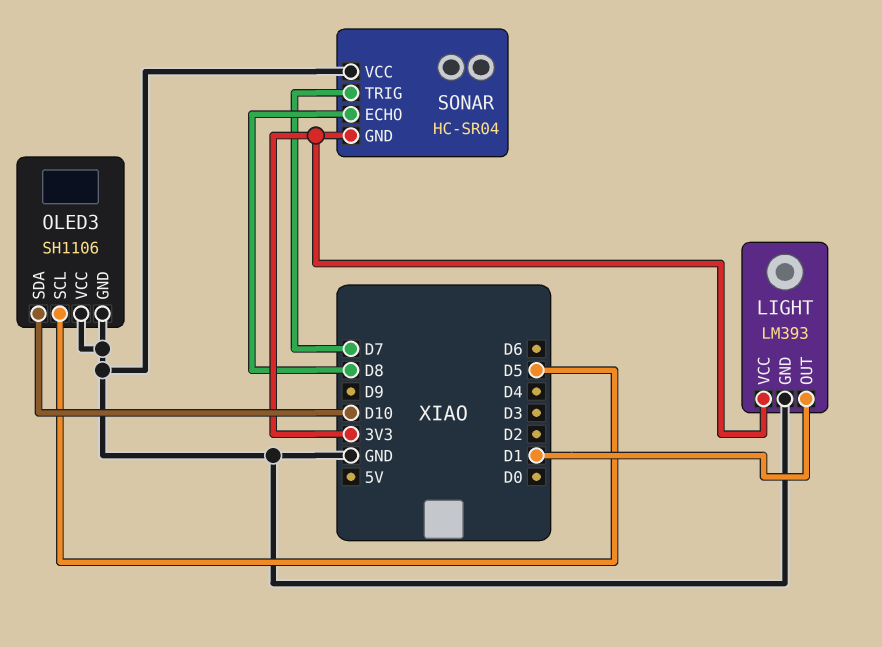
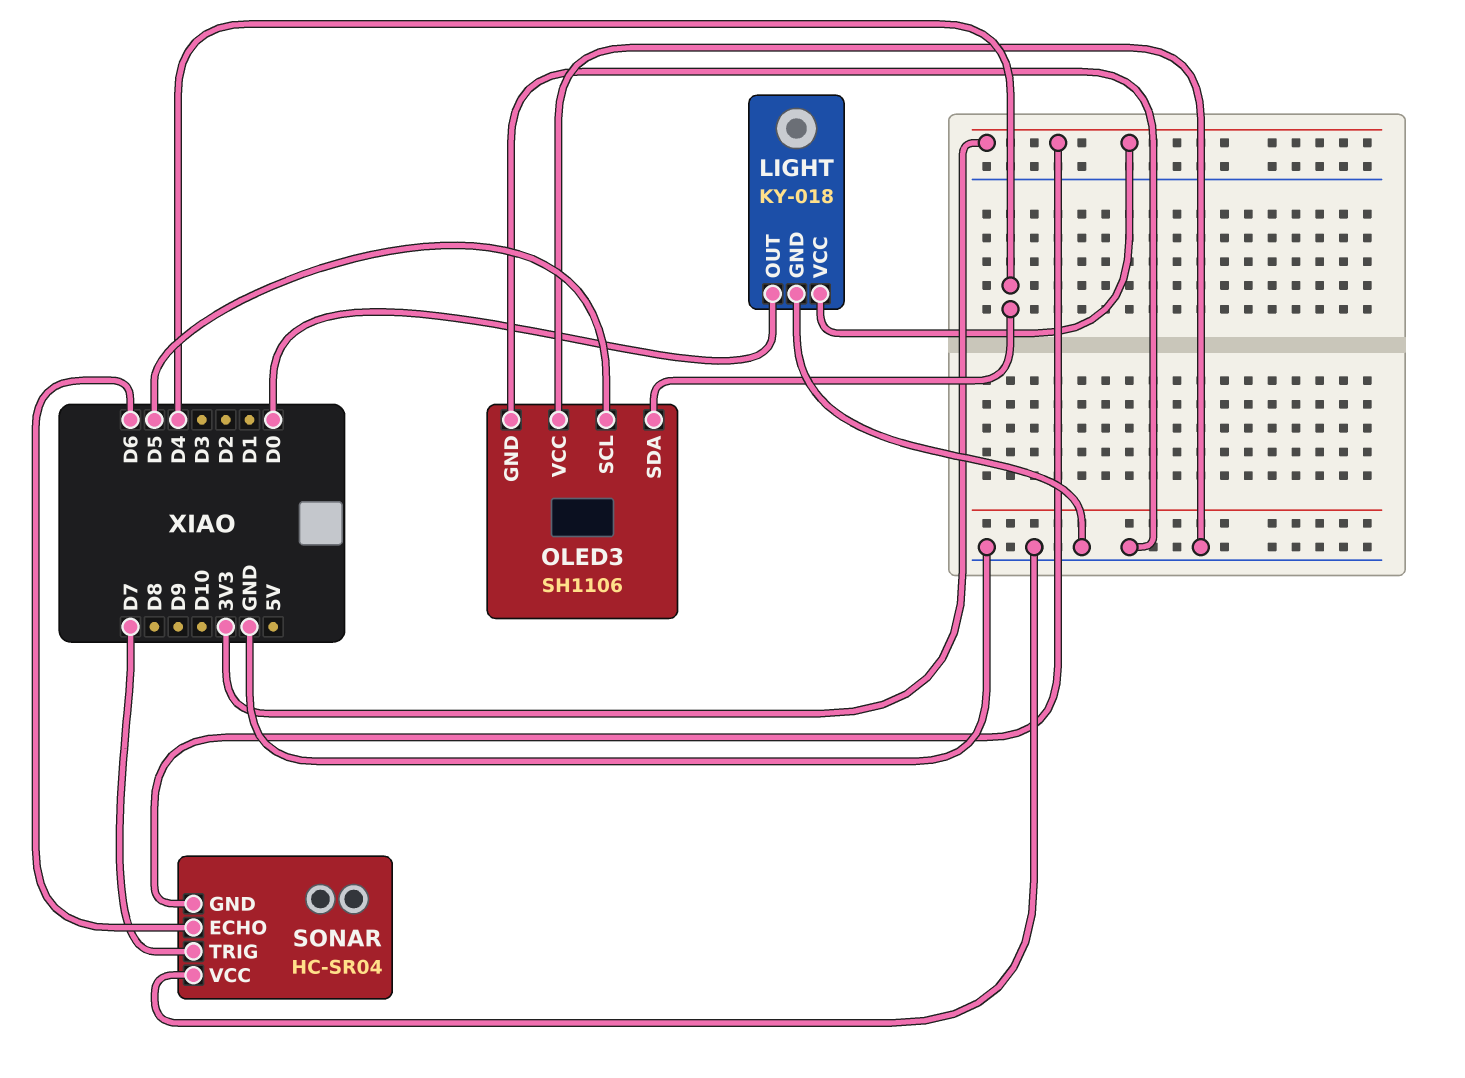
LIGHT: LM393 -> KY-018
LIGHT pin OUT: D1 -> D0
OLED3 pin SDA: D10 -> D4
SONAR pin ECHO: D8 -> D6

